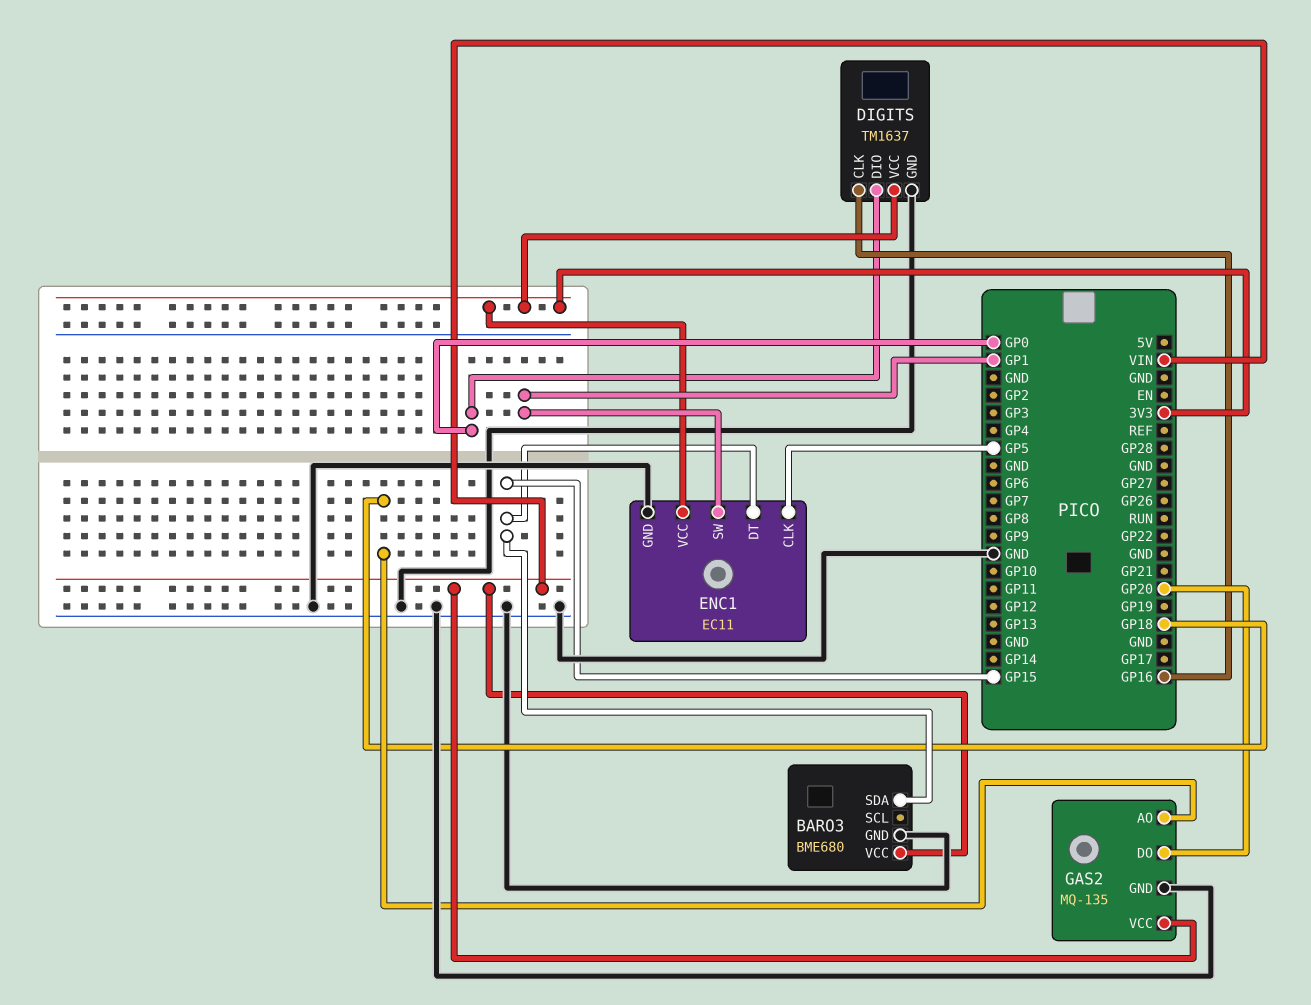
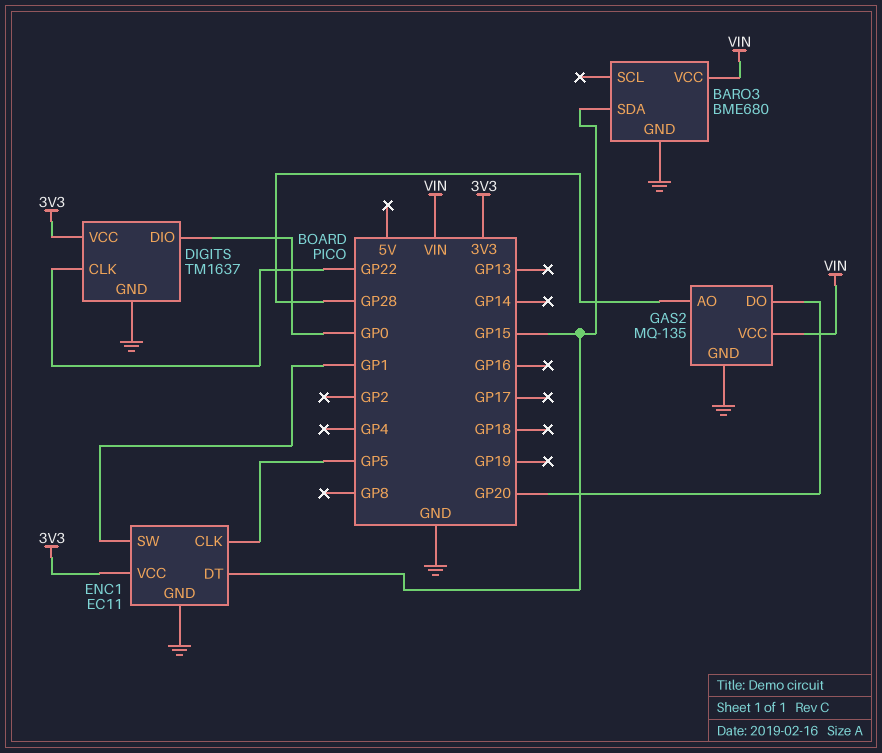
DIGITS pin CLK: GP16 -> GP22
GAS2 pin AO: GP18 -> GP28

